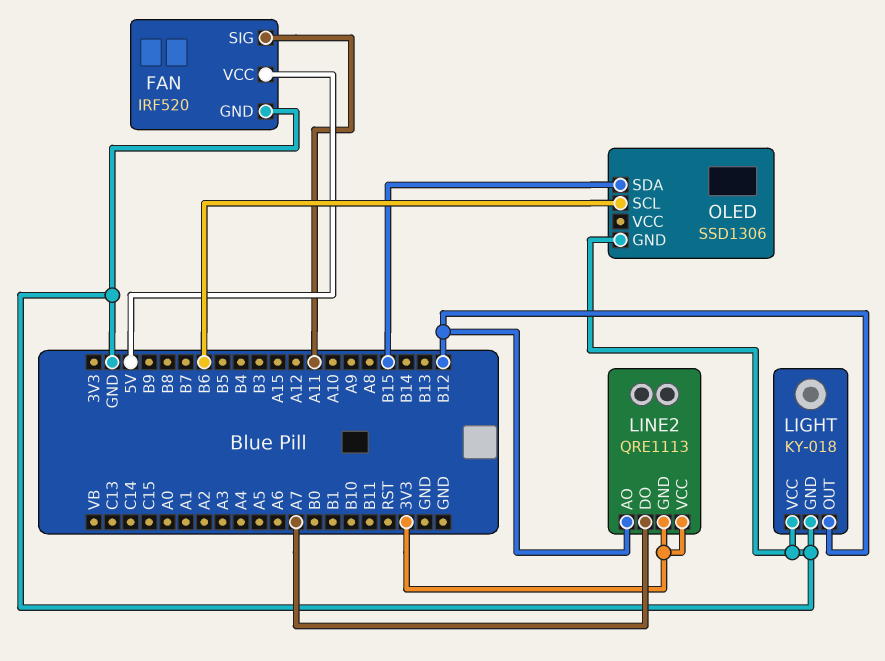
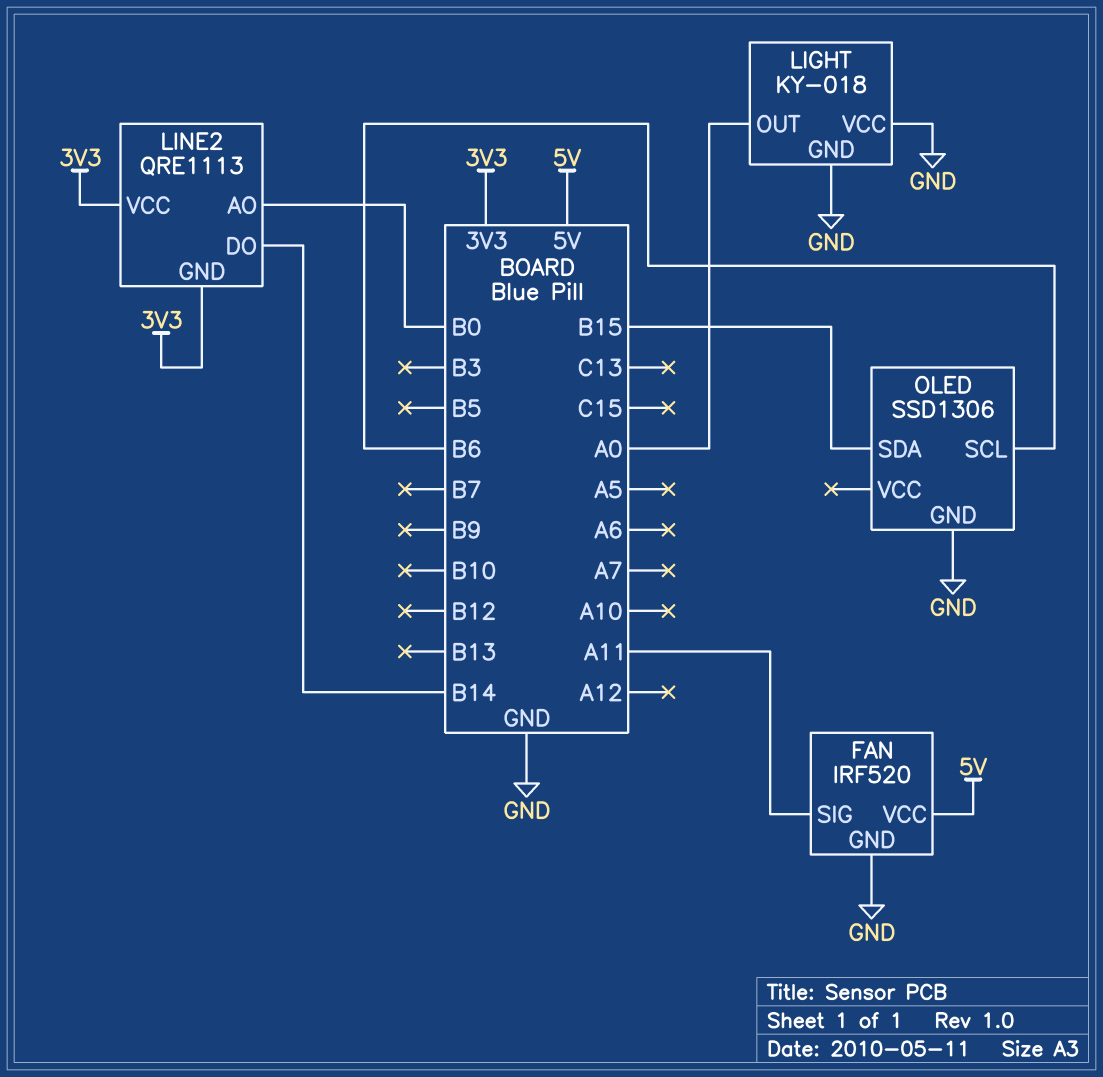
LIGHT pin OUT: B12 -> A0
LINE2 pin AO: B12 -> B0
LINE2 pin DO: A7 -> B14

